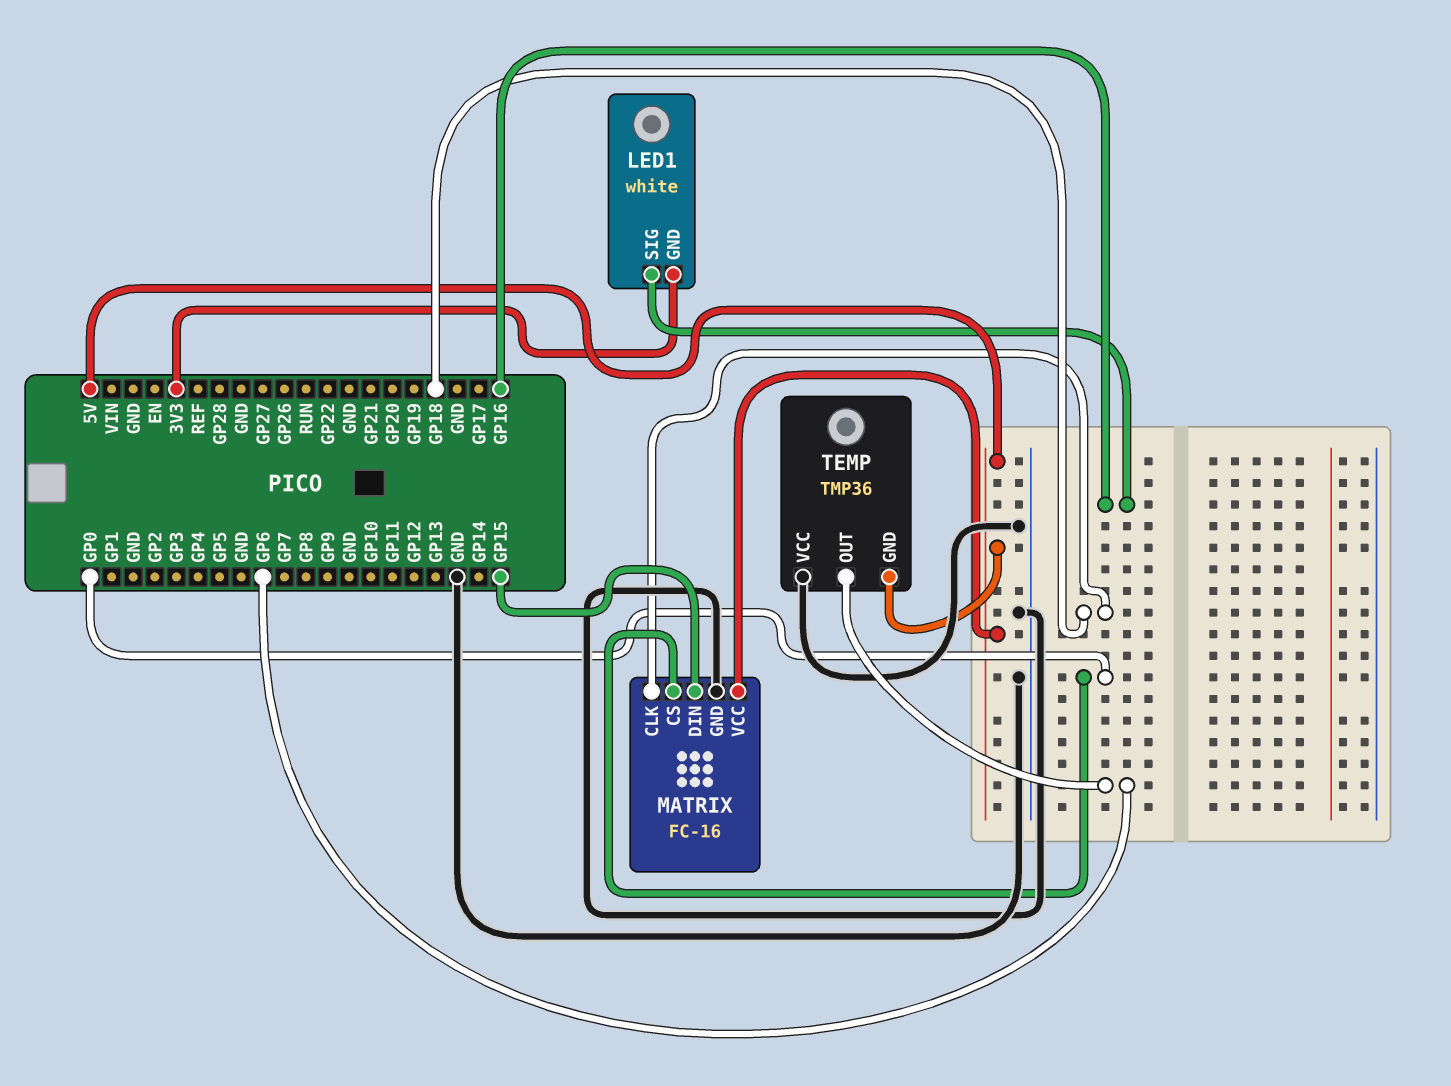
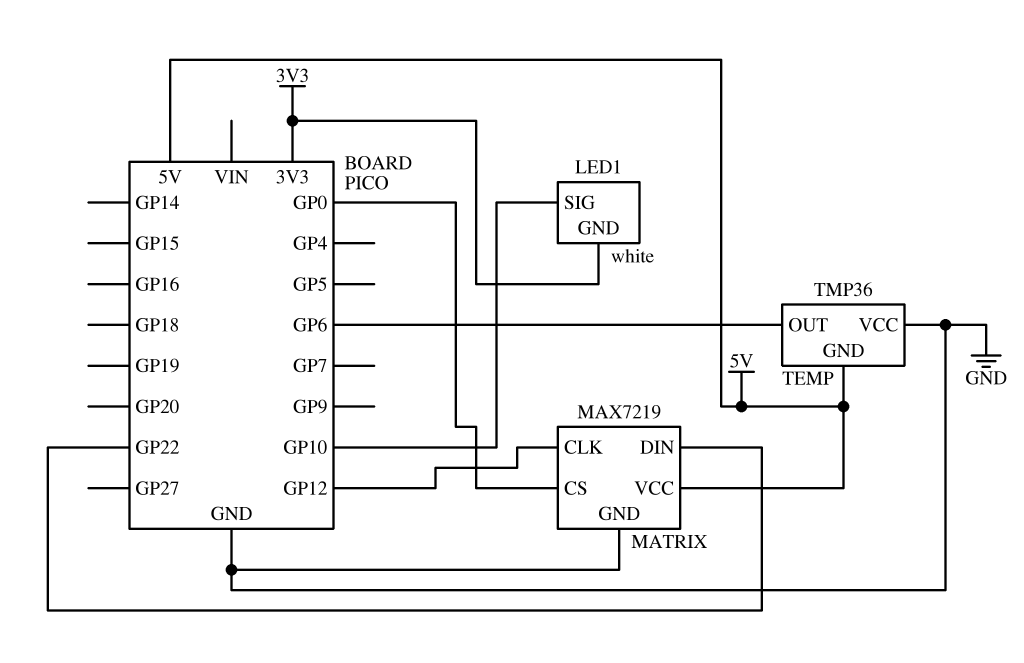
LED1 pin SIG: GP16 -> GP10
MATRIX: FC-16 -> MAX7219
MATRIX pin CLK: GP18 -> GP12
MATRIX pin DIN: GP15 -> GP22

